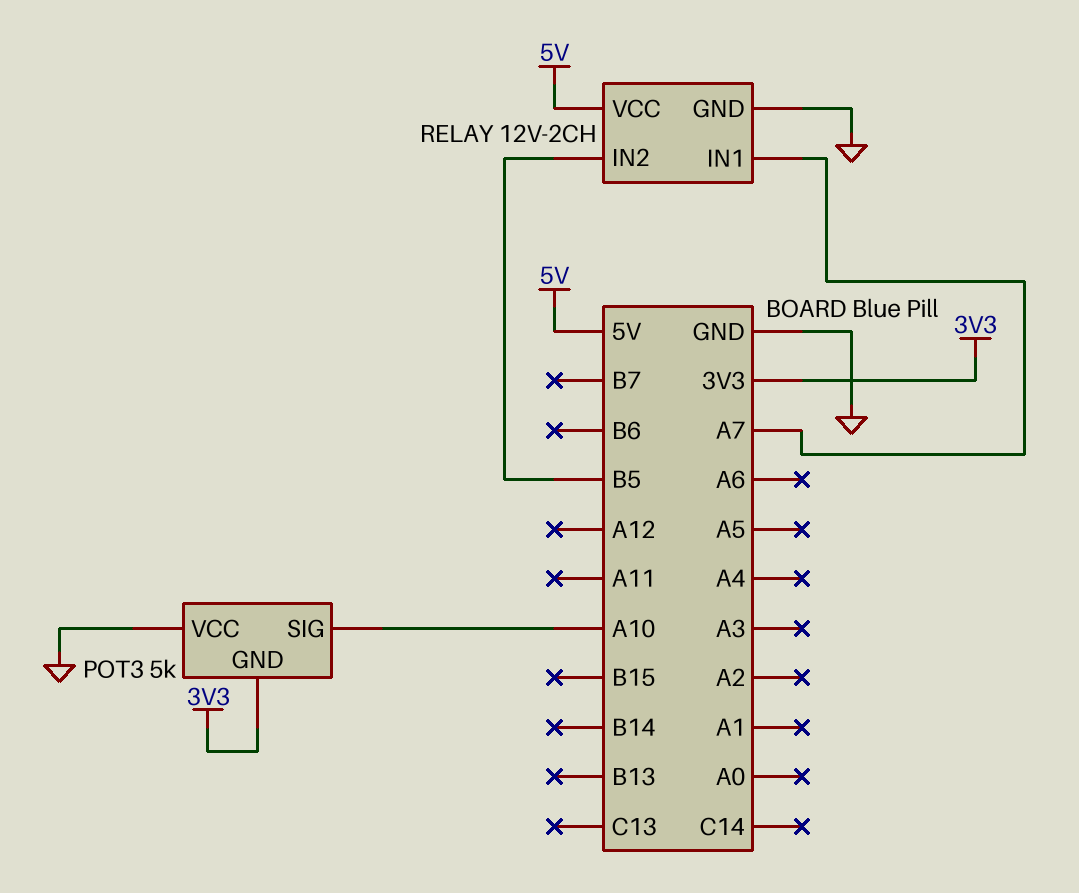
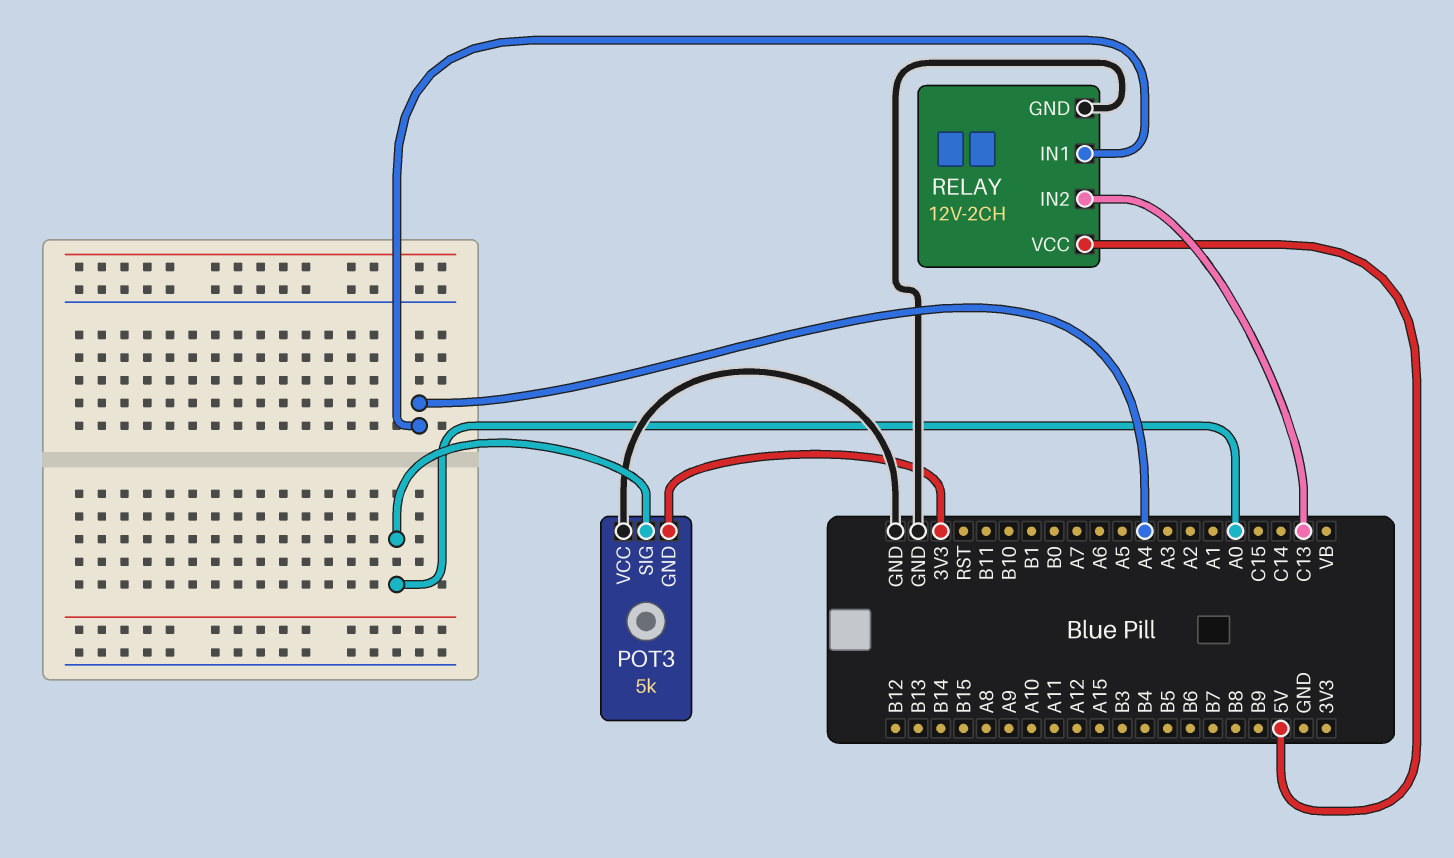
POT3 pin SIG: A10 -> A0
RELAY pin IN1: A7 -> A4
RELAY pin IN2: B5 -> C13

